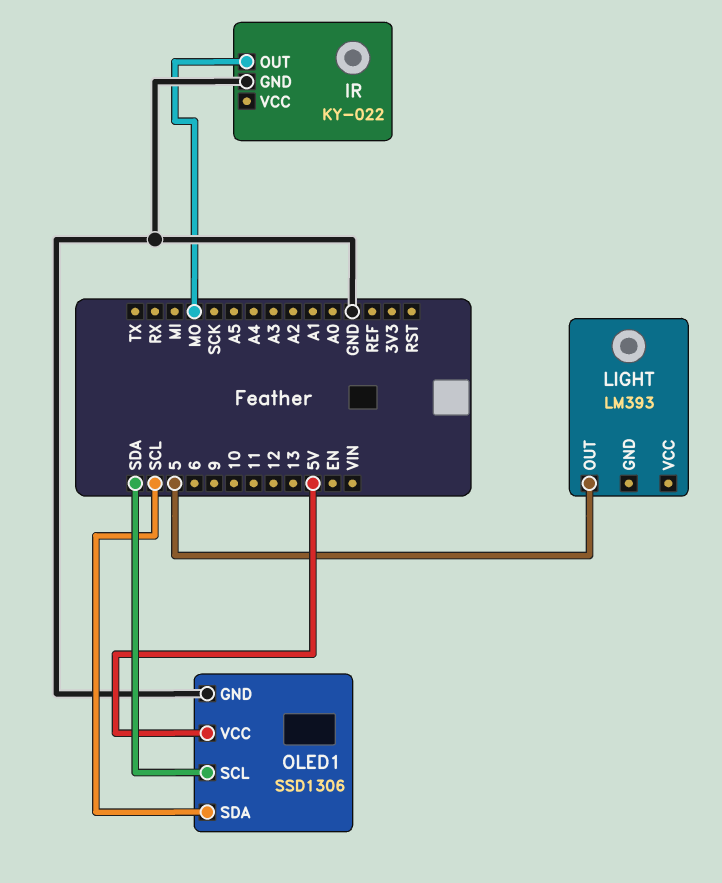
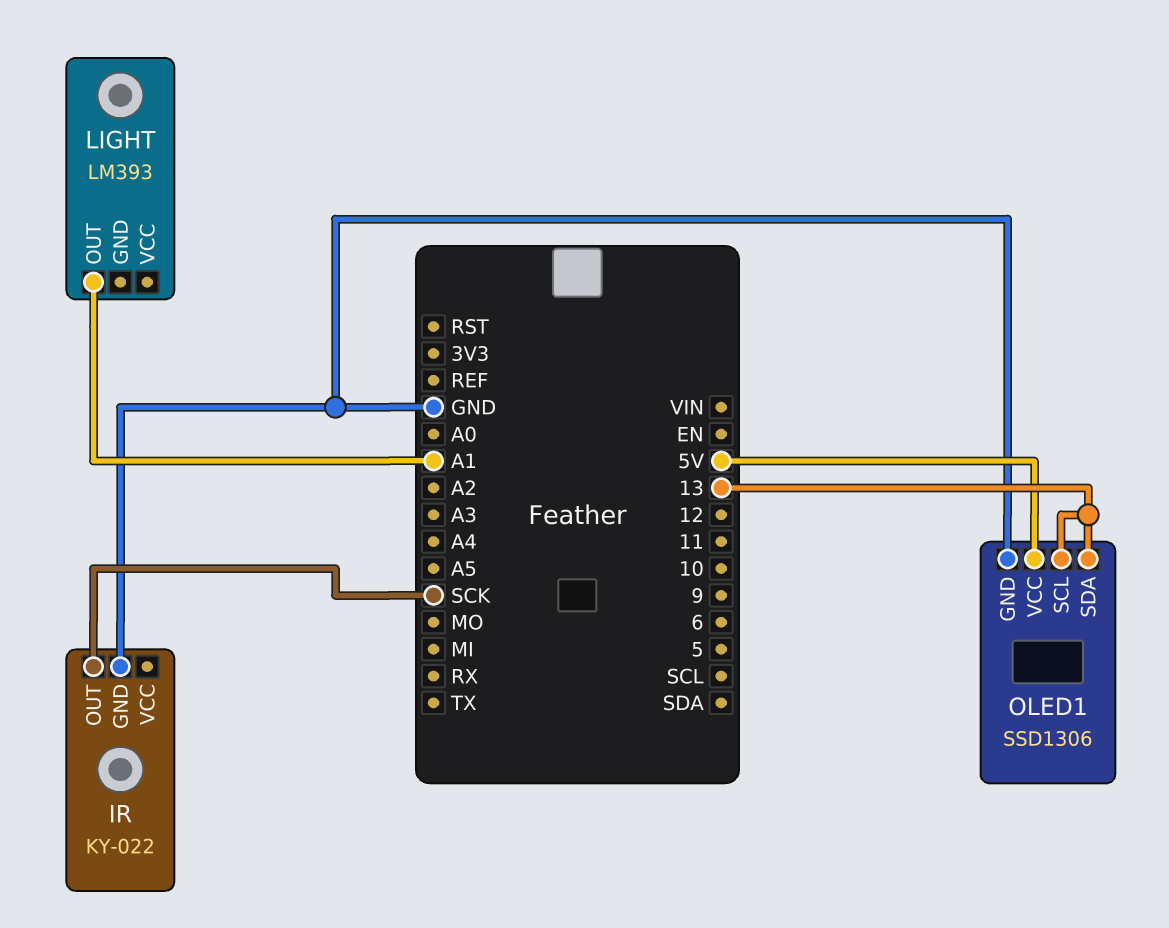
IR pin OUT: MO -> SCK
LIGHT pin OUT: 5 -> A1
OLED1 pin SCL: SDA -> 13
OLED1 pin SDA: SCL -> 13

